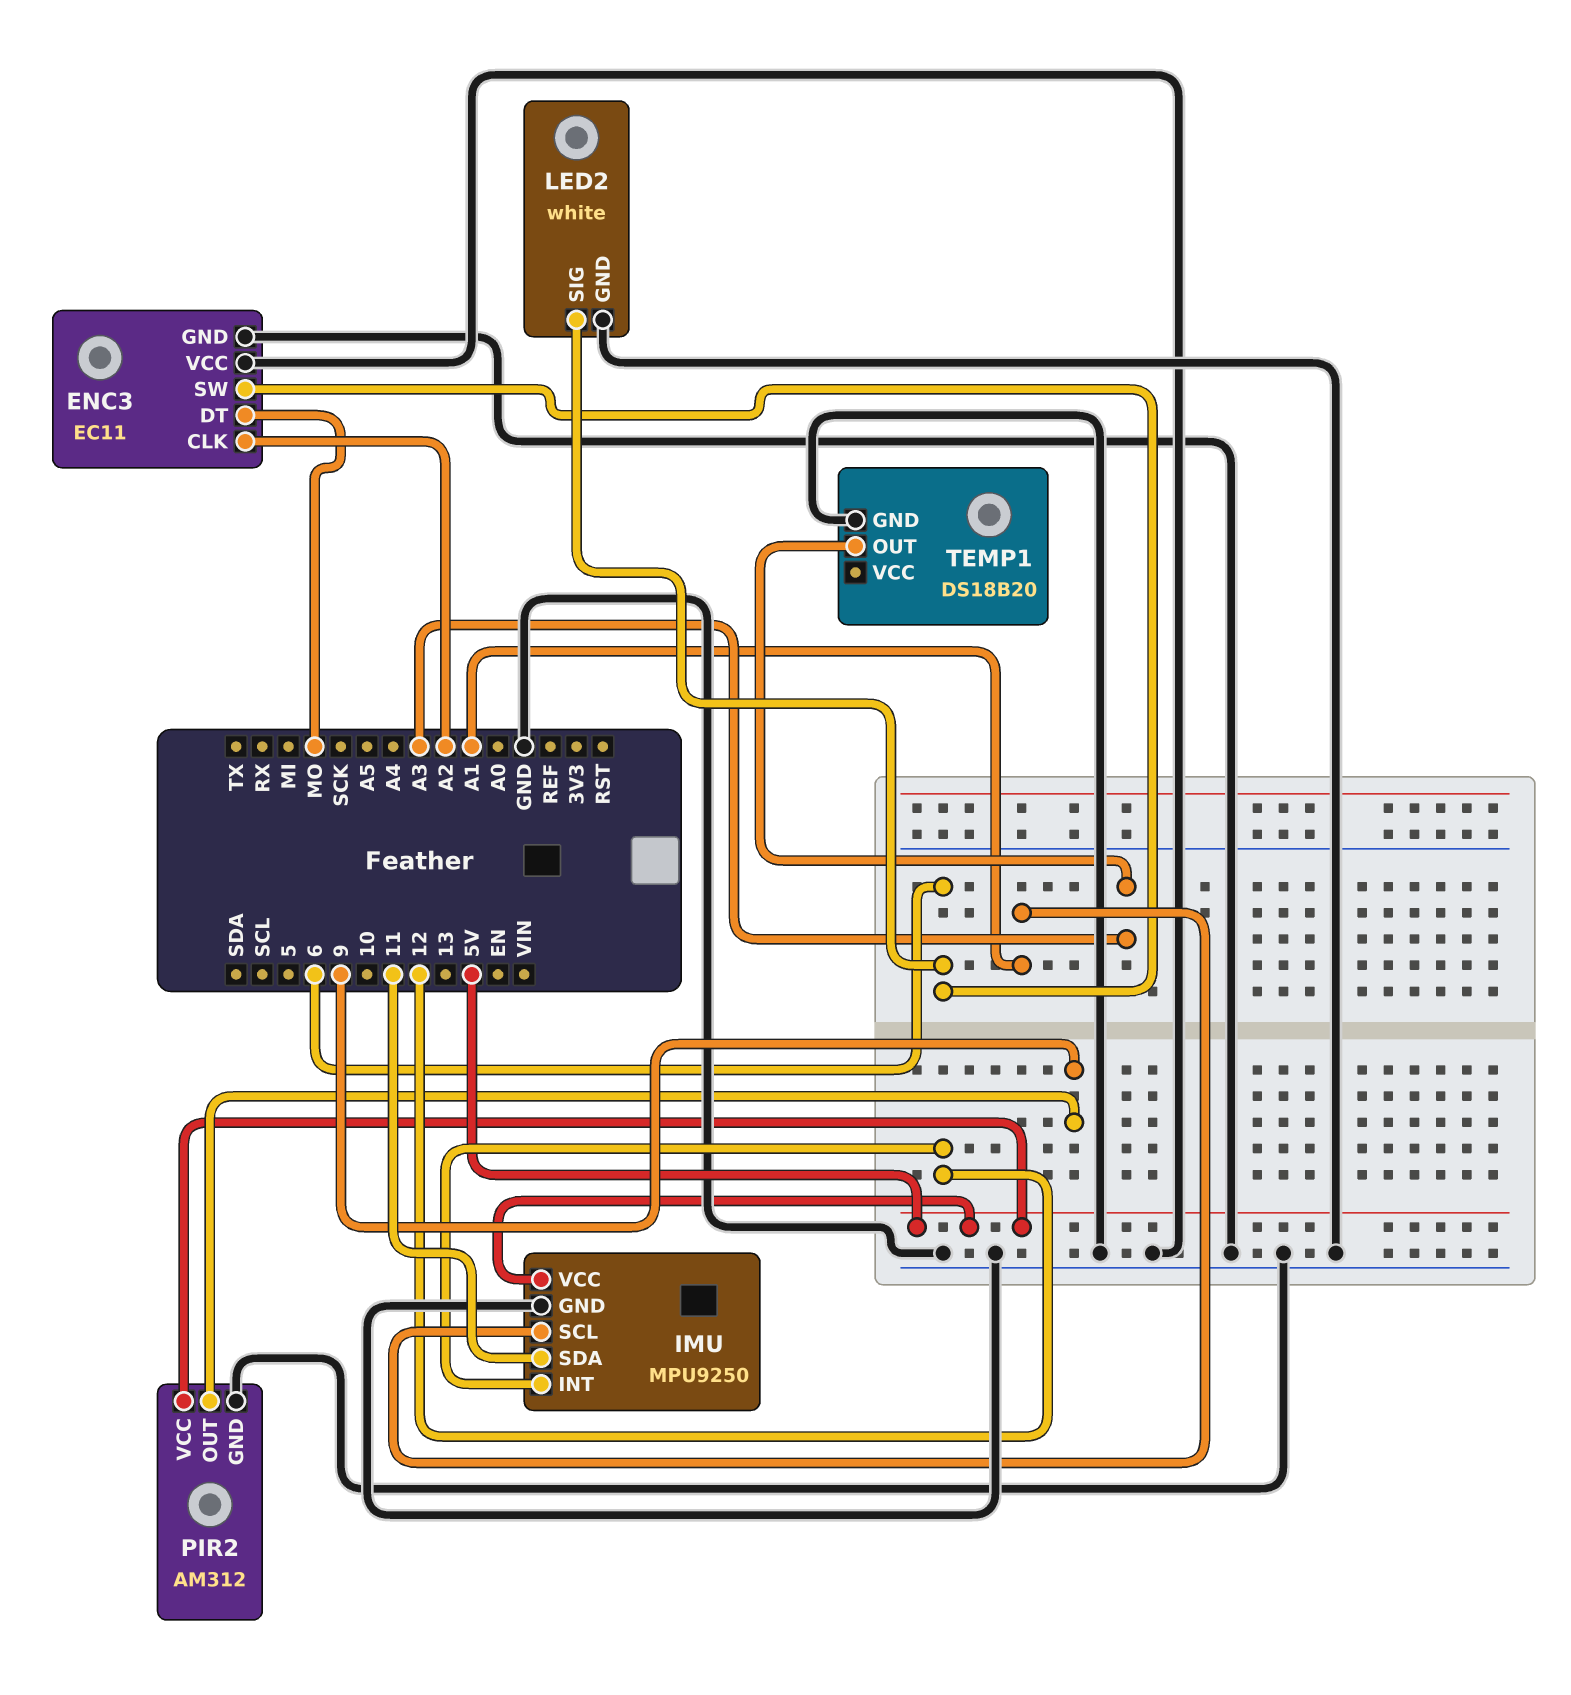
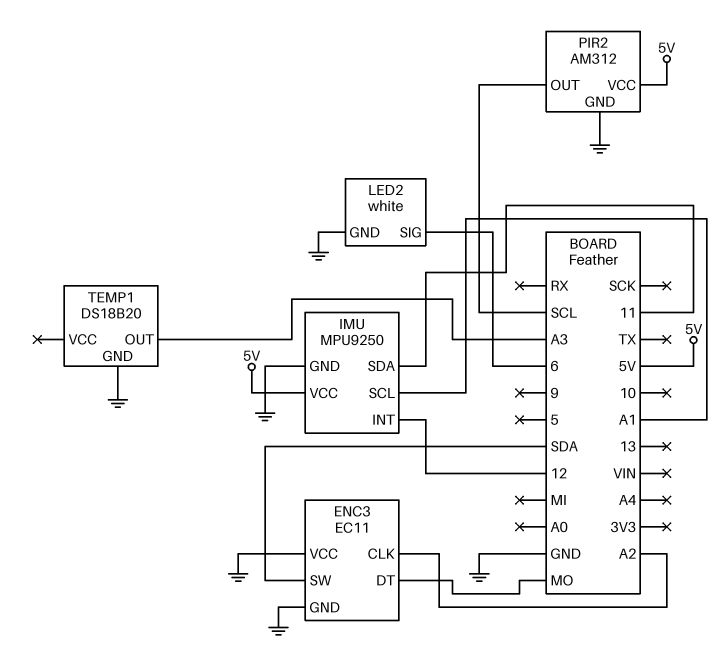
ENC3 pin SW: 6 -> SDA
PIR2 pin OUT: 9 -> SCL

